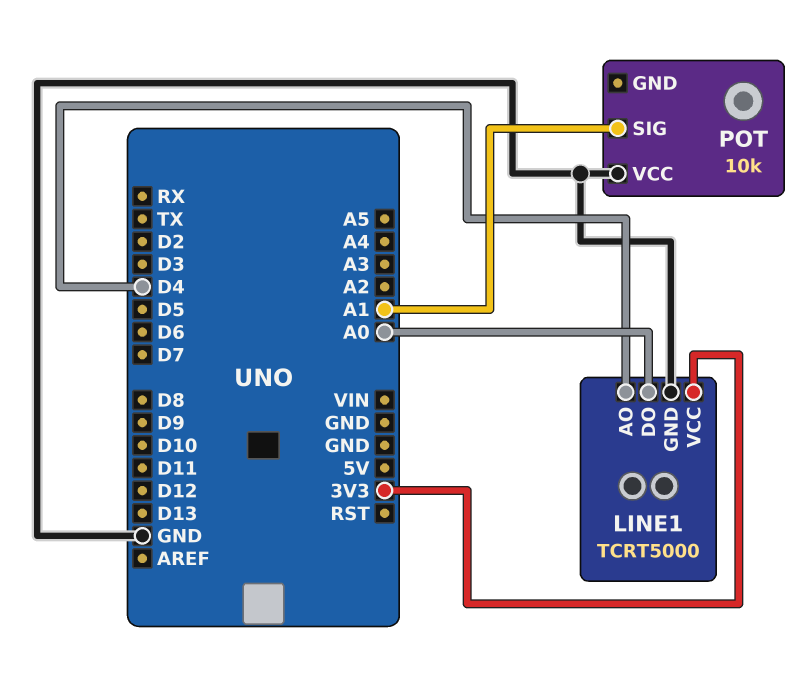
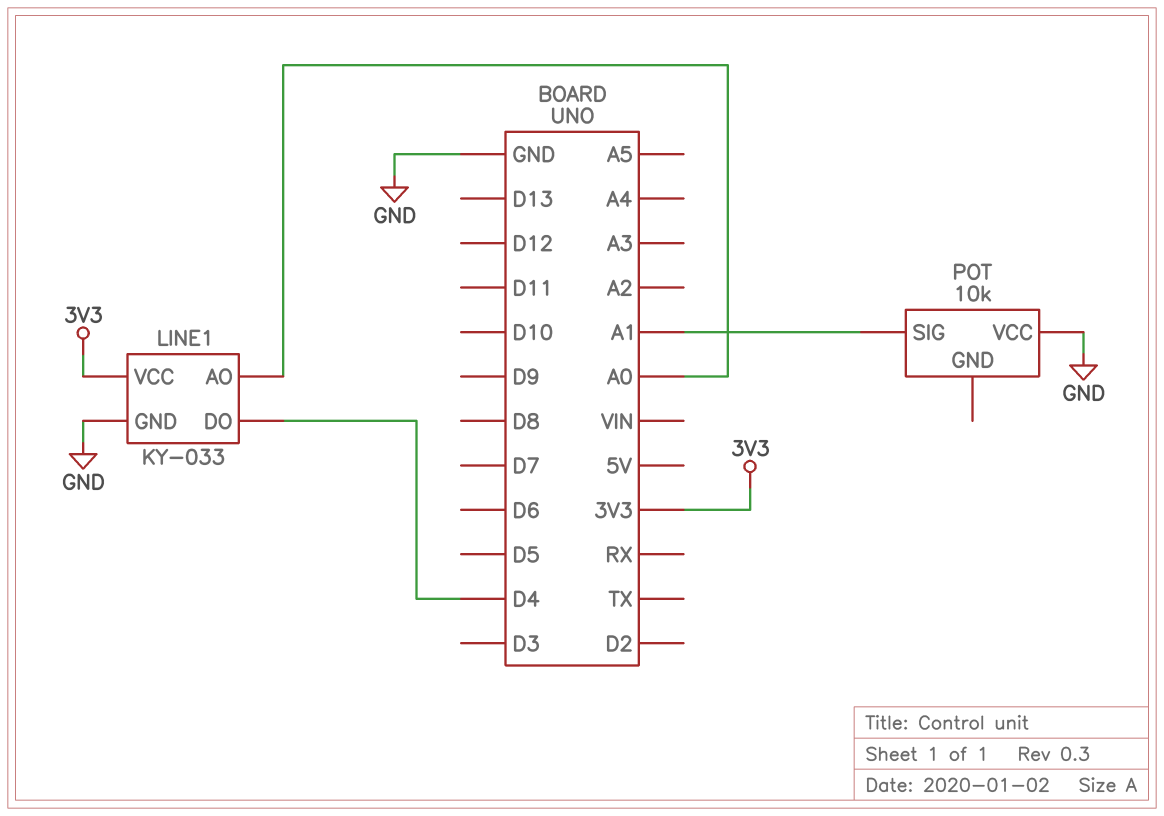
LINE1: TCRT5000 -> KY-033
LINE1 pin AO: D4 -> A0
LINE1 pin DO: A0 -> D4

